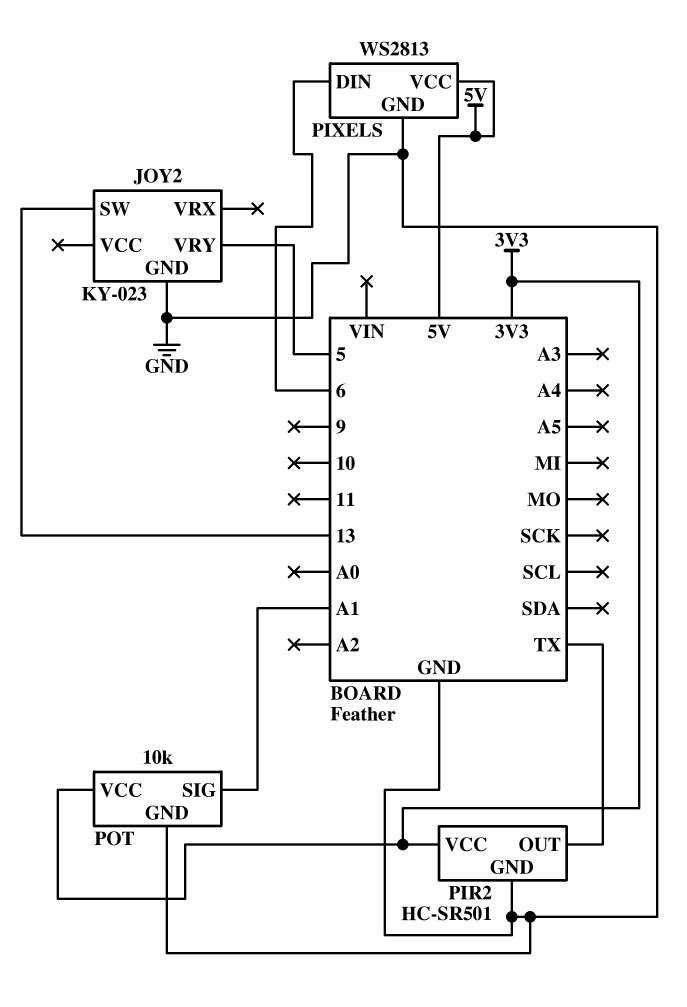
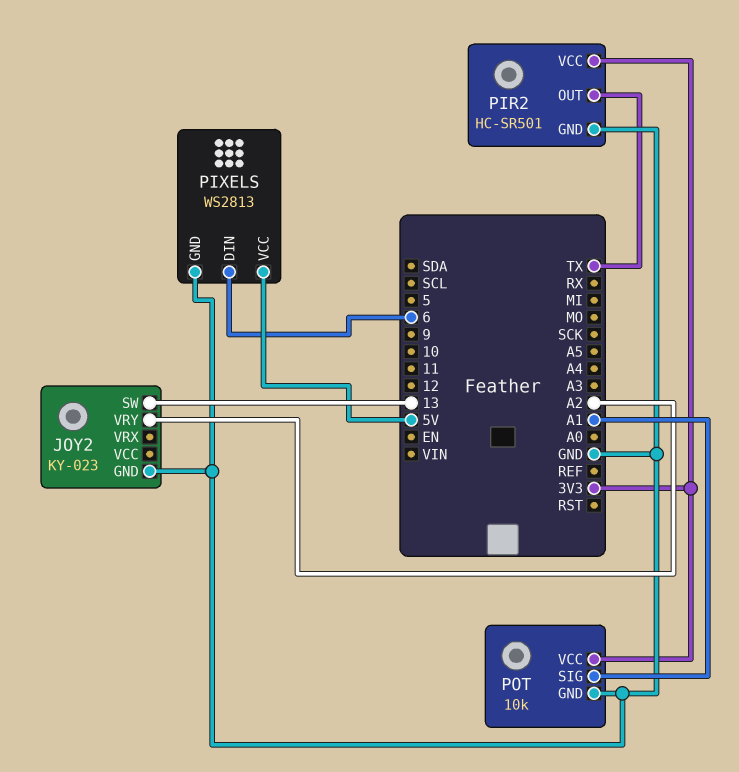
JOY2 pin VRY: 5 -> A2

